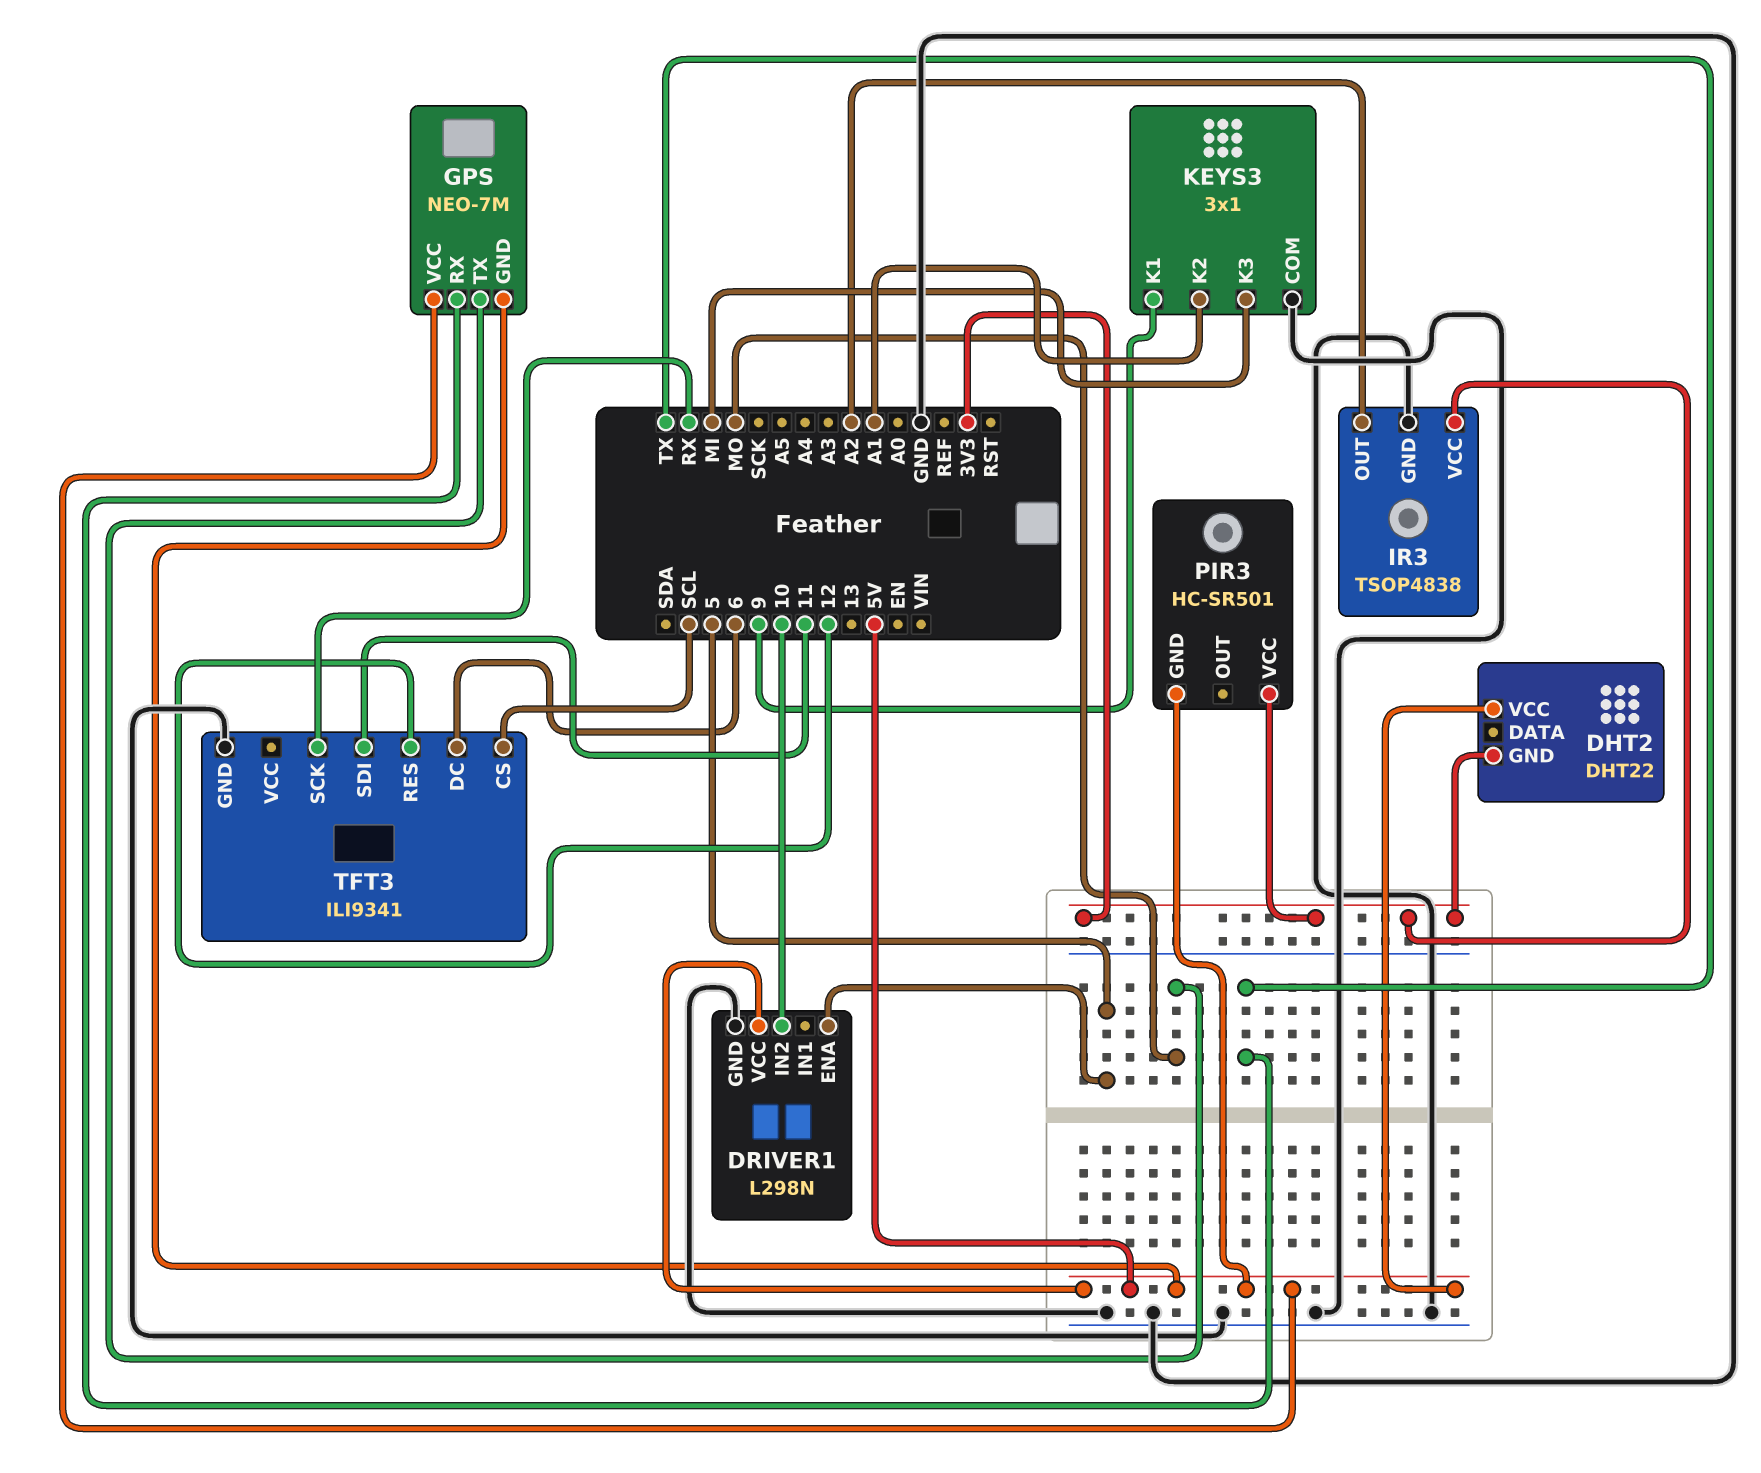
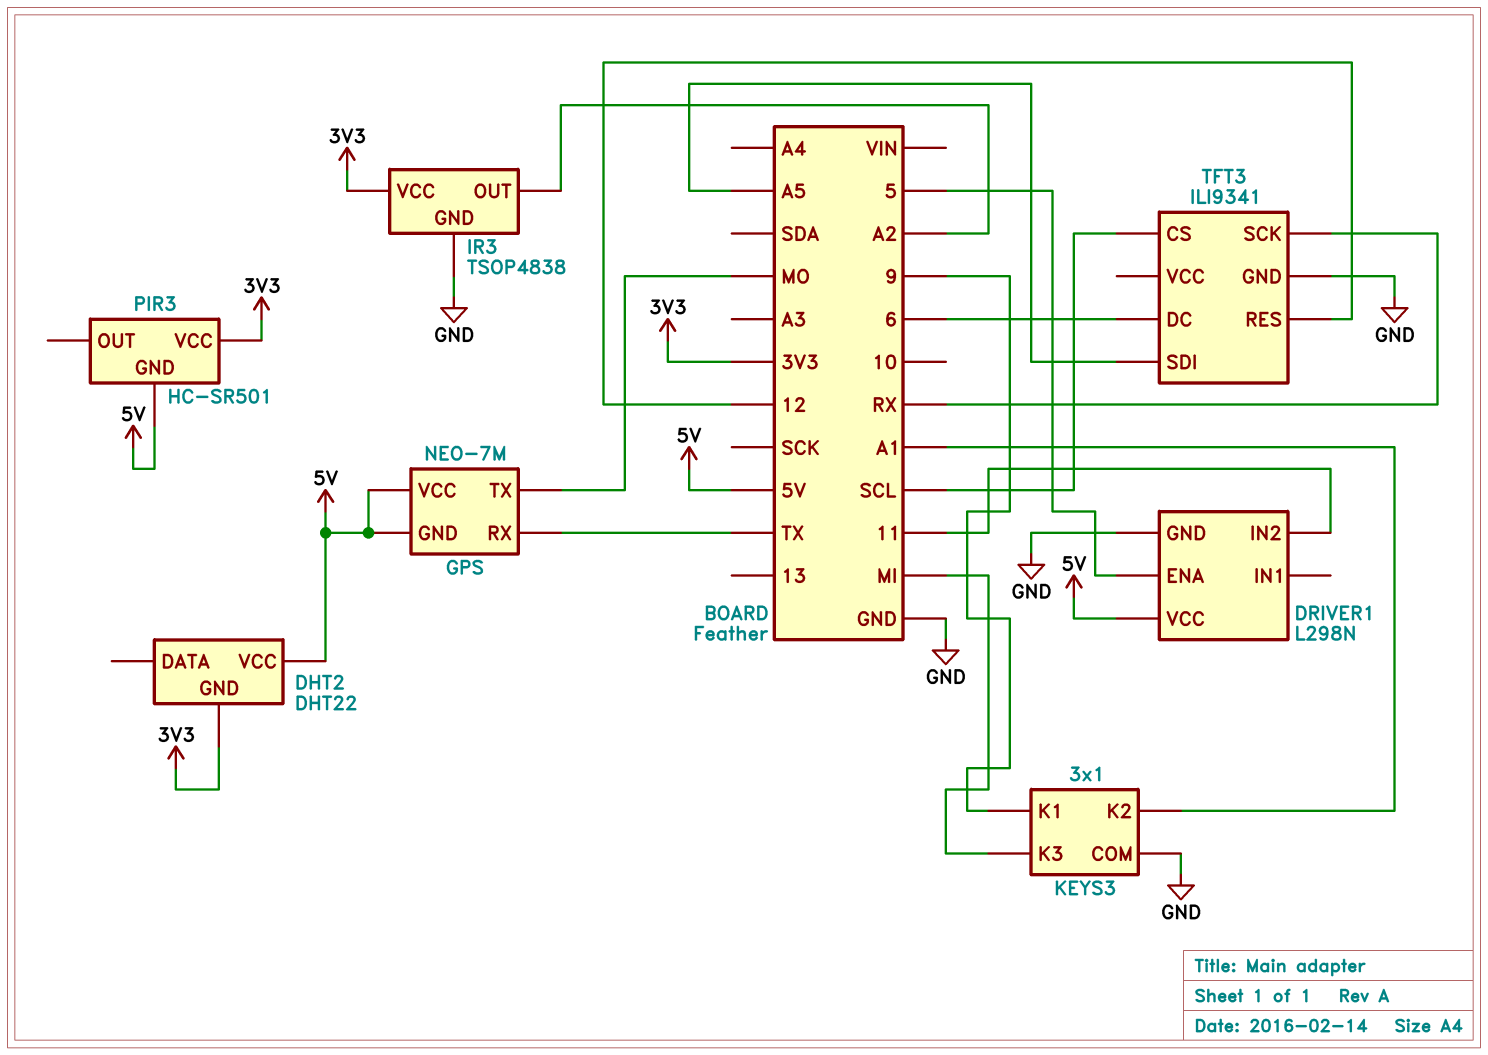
DRIVER1 pin IN2: 10 -> 11
TFT3 pin SDI: 11 -> A5

